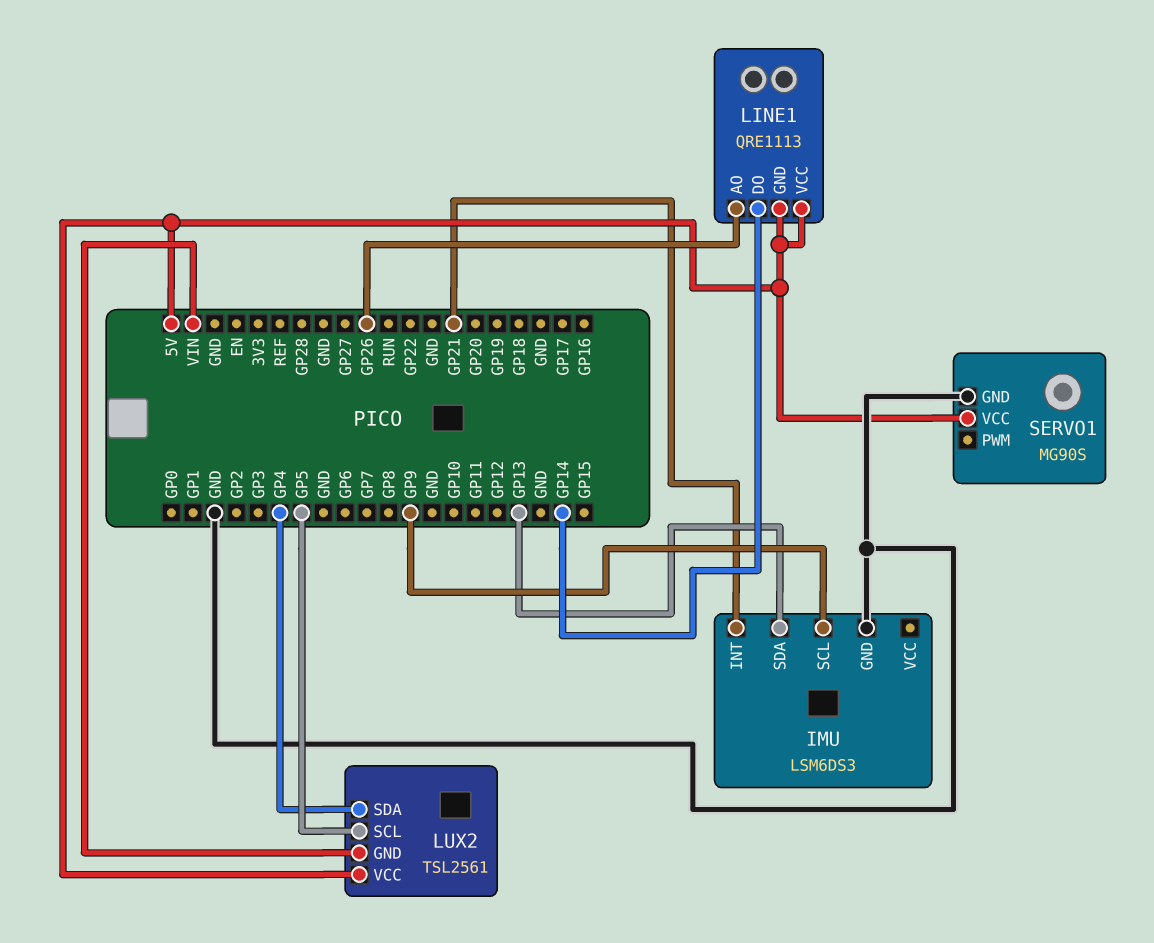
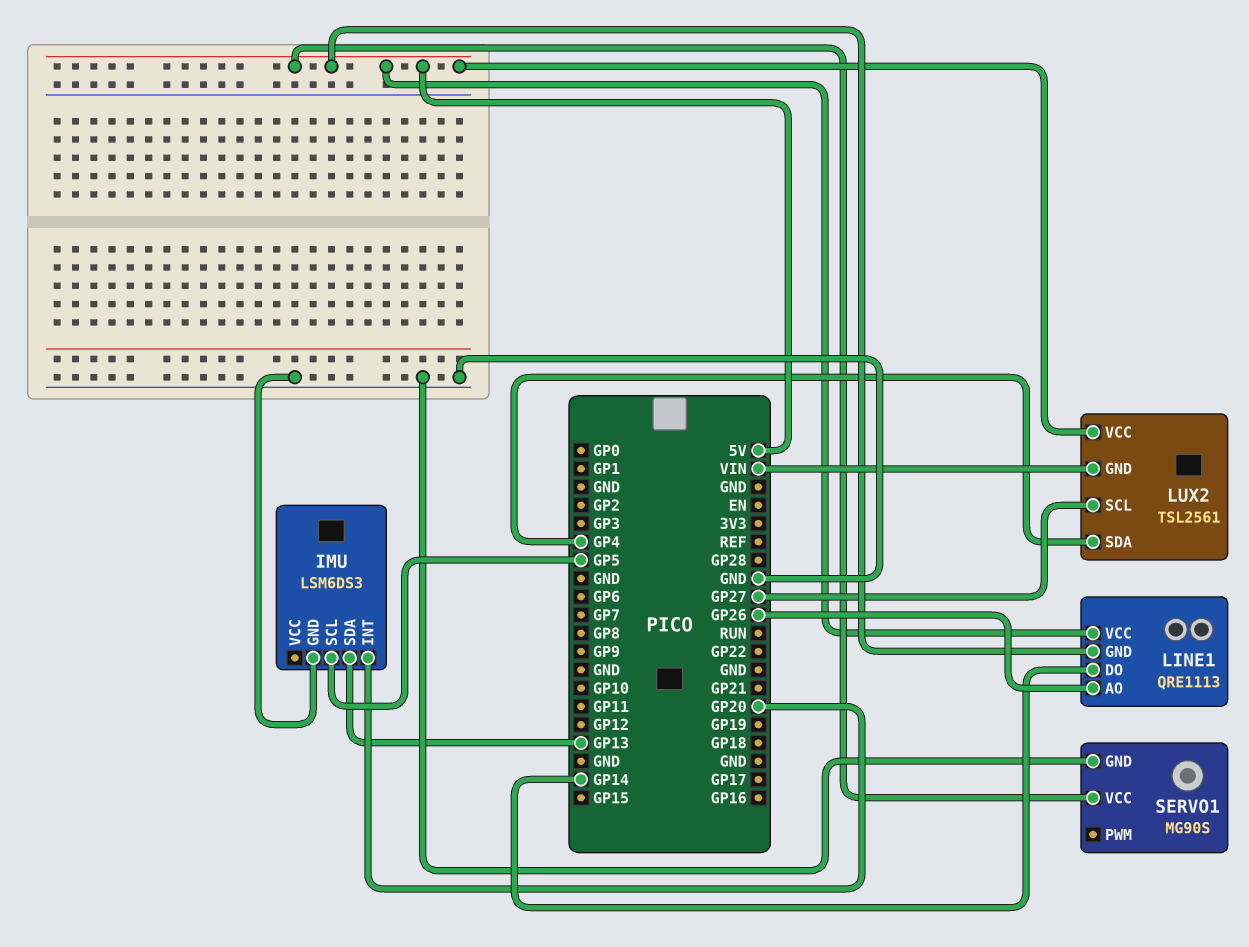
IMU pin INT: GP21 -> GP20
IMU pin SCL: GP9 -> GP5
LUX2 pin SCL: GP5 -> GP27

